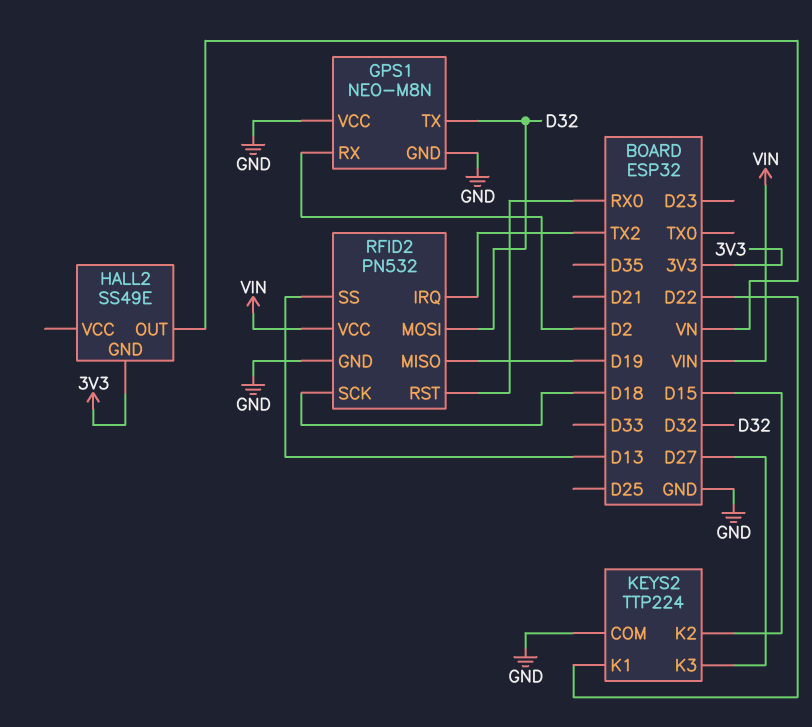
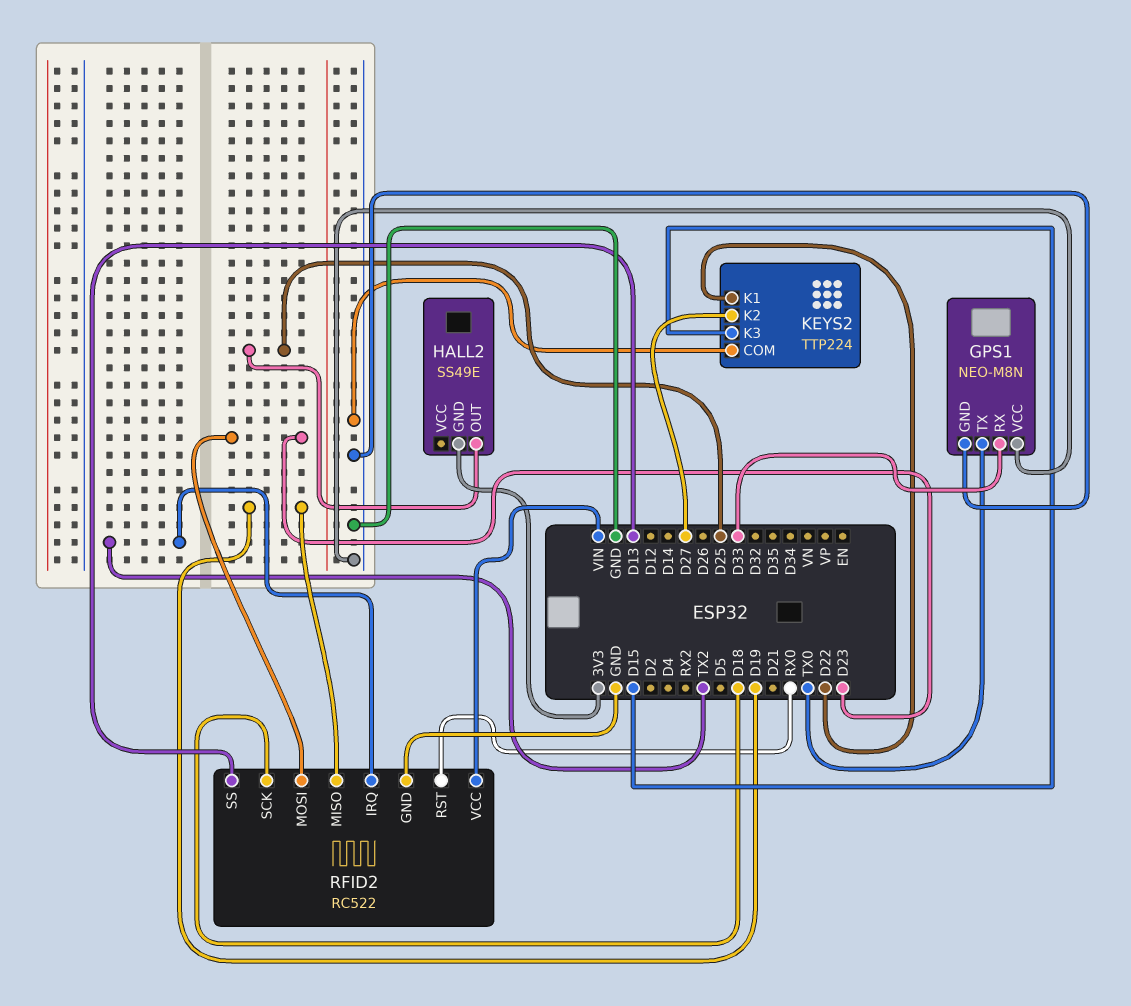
GPS1 pin RX: D2 -> D33
GPS1 pin TX: D32 -> TX0
HALL2 pin OUT: VN -> D25
KEYS2 pin K2: D15 -> D27
KEYS2 pin K3: D27 -> D15
RFID2: PN532 -> RC522
RFID2 pin MOSI: D32 -> D23

